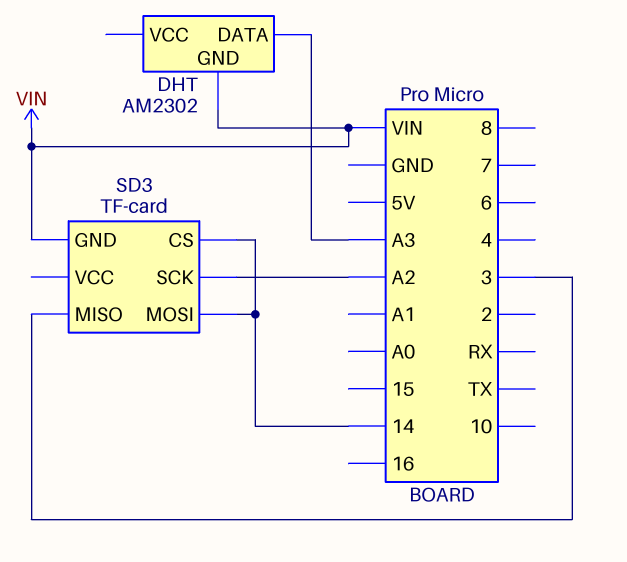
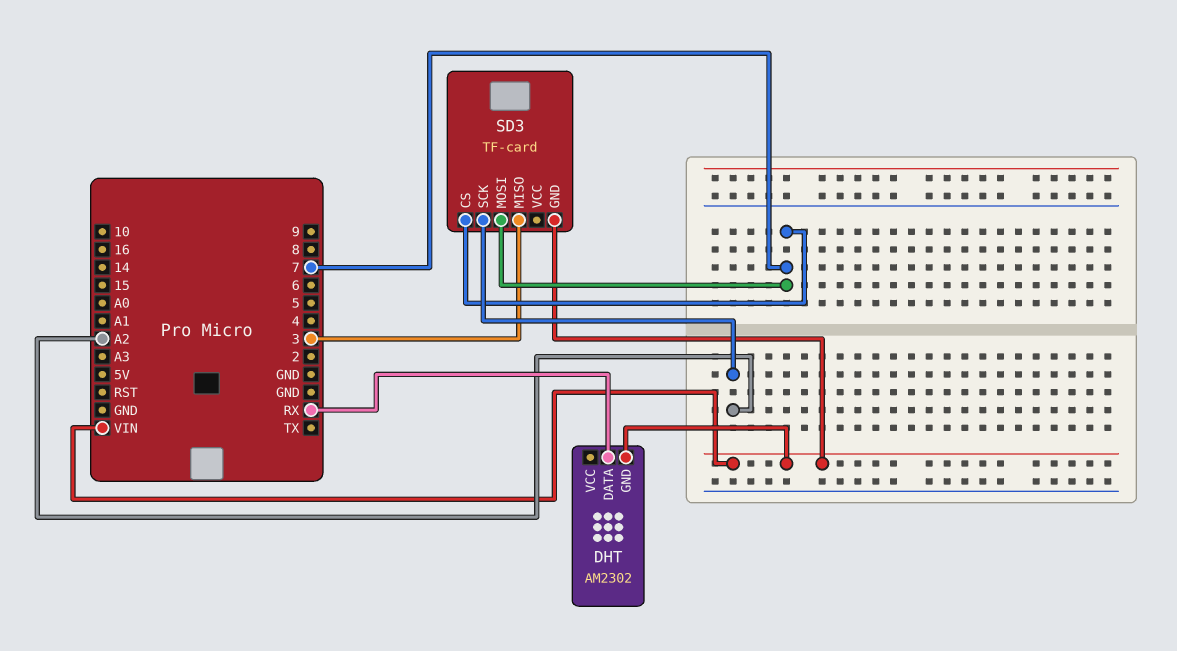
DHT pin DATA: A3 -> RX
SD3 pin CS: 14 -> 7
SD3 pin MOSI: 14 -> 7

